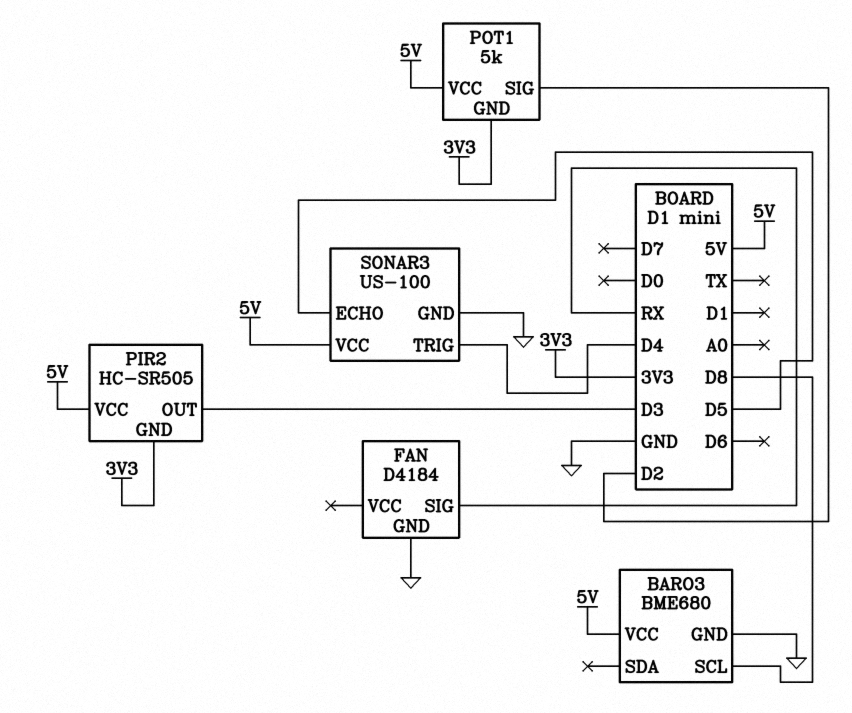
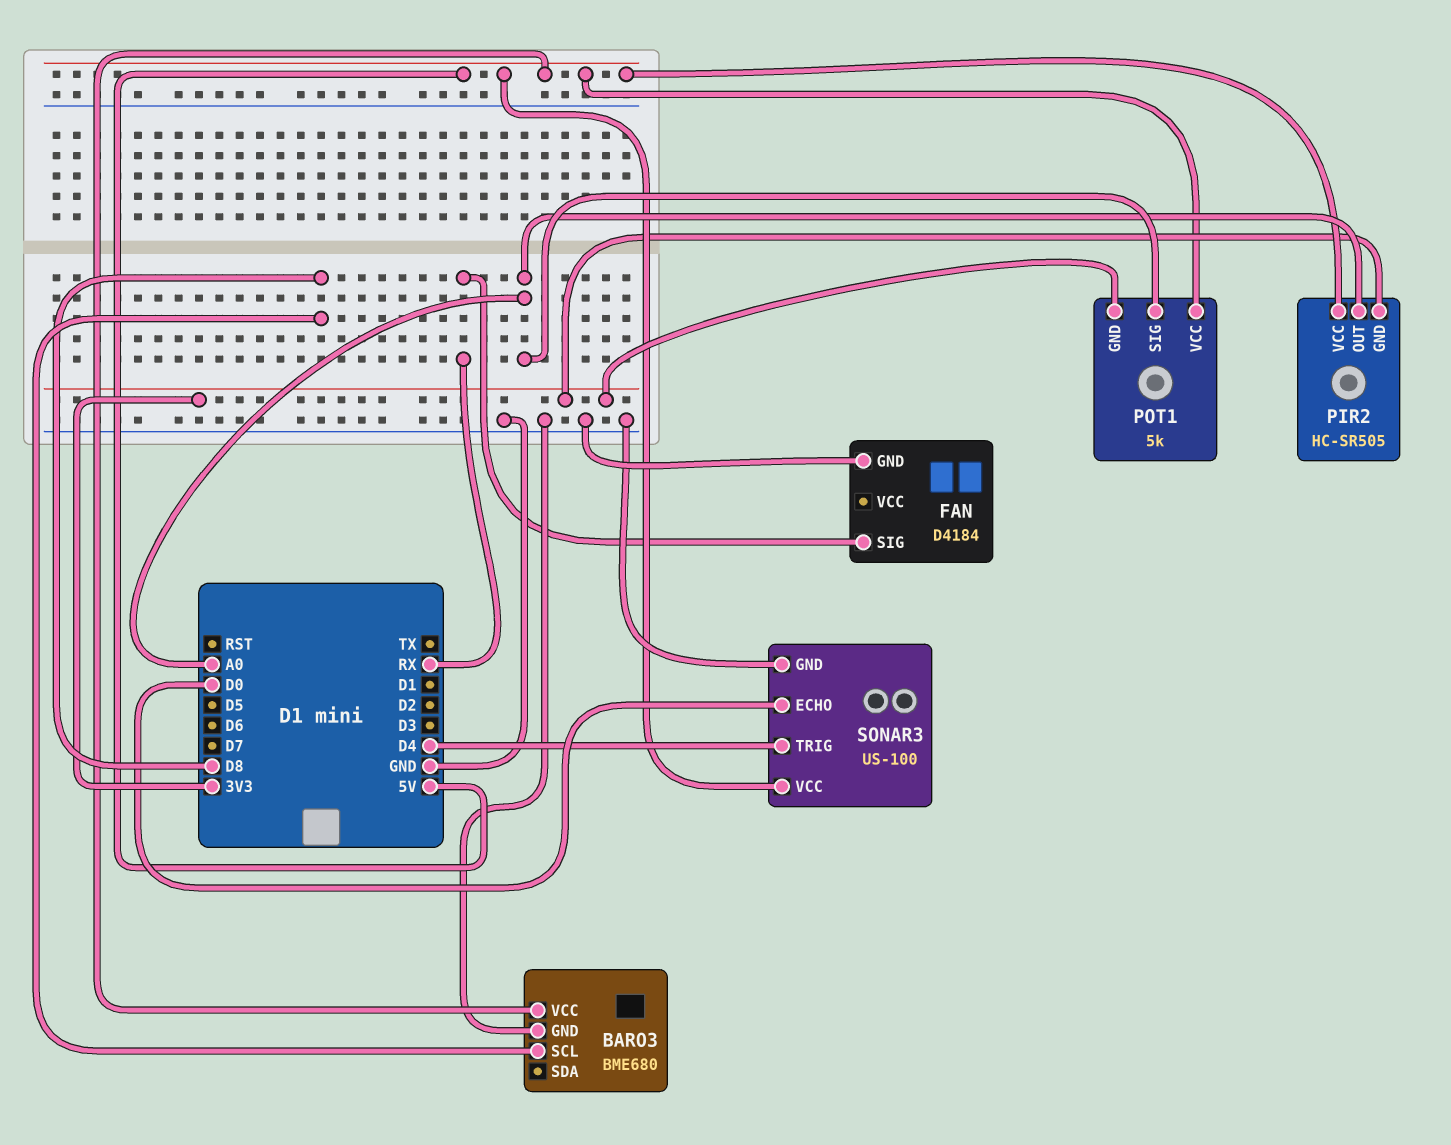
PIR2 pin OUT: D3 -> A0
POT1 pin SIG: D2 -> A0
SONAR3 pin ECHO: D5 -> D0

